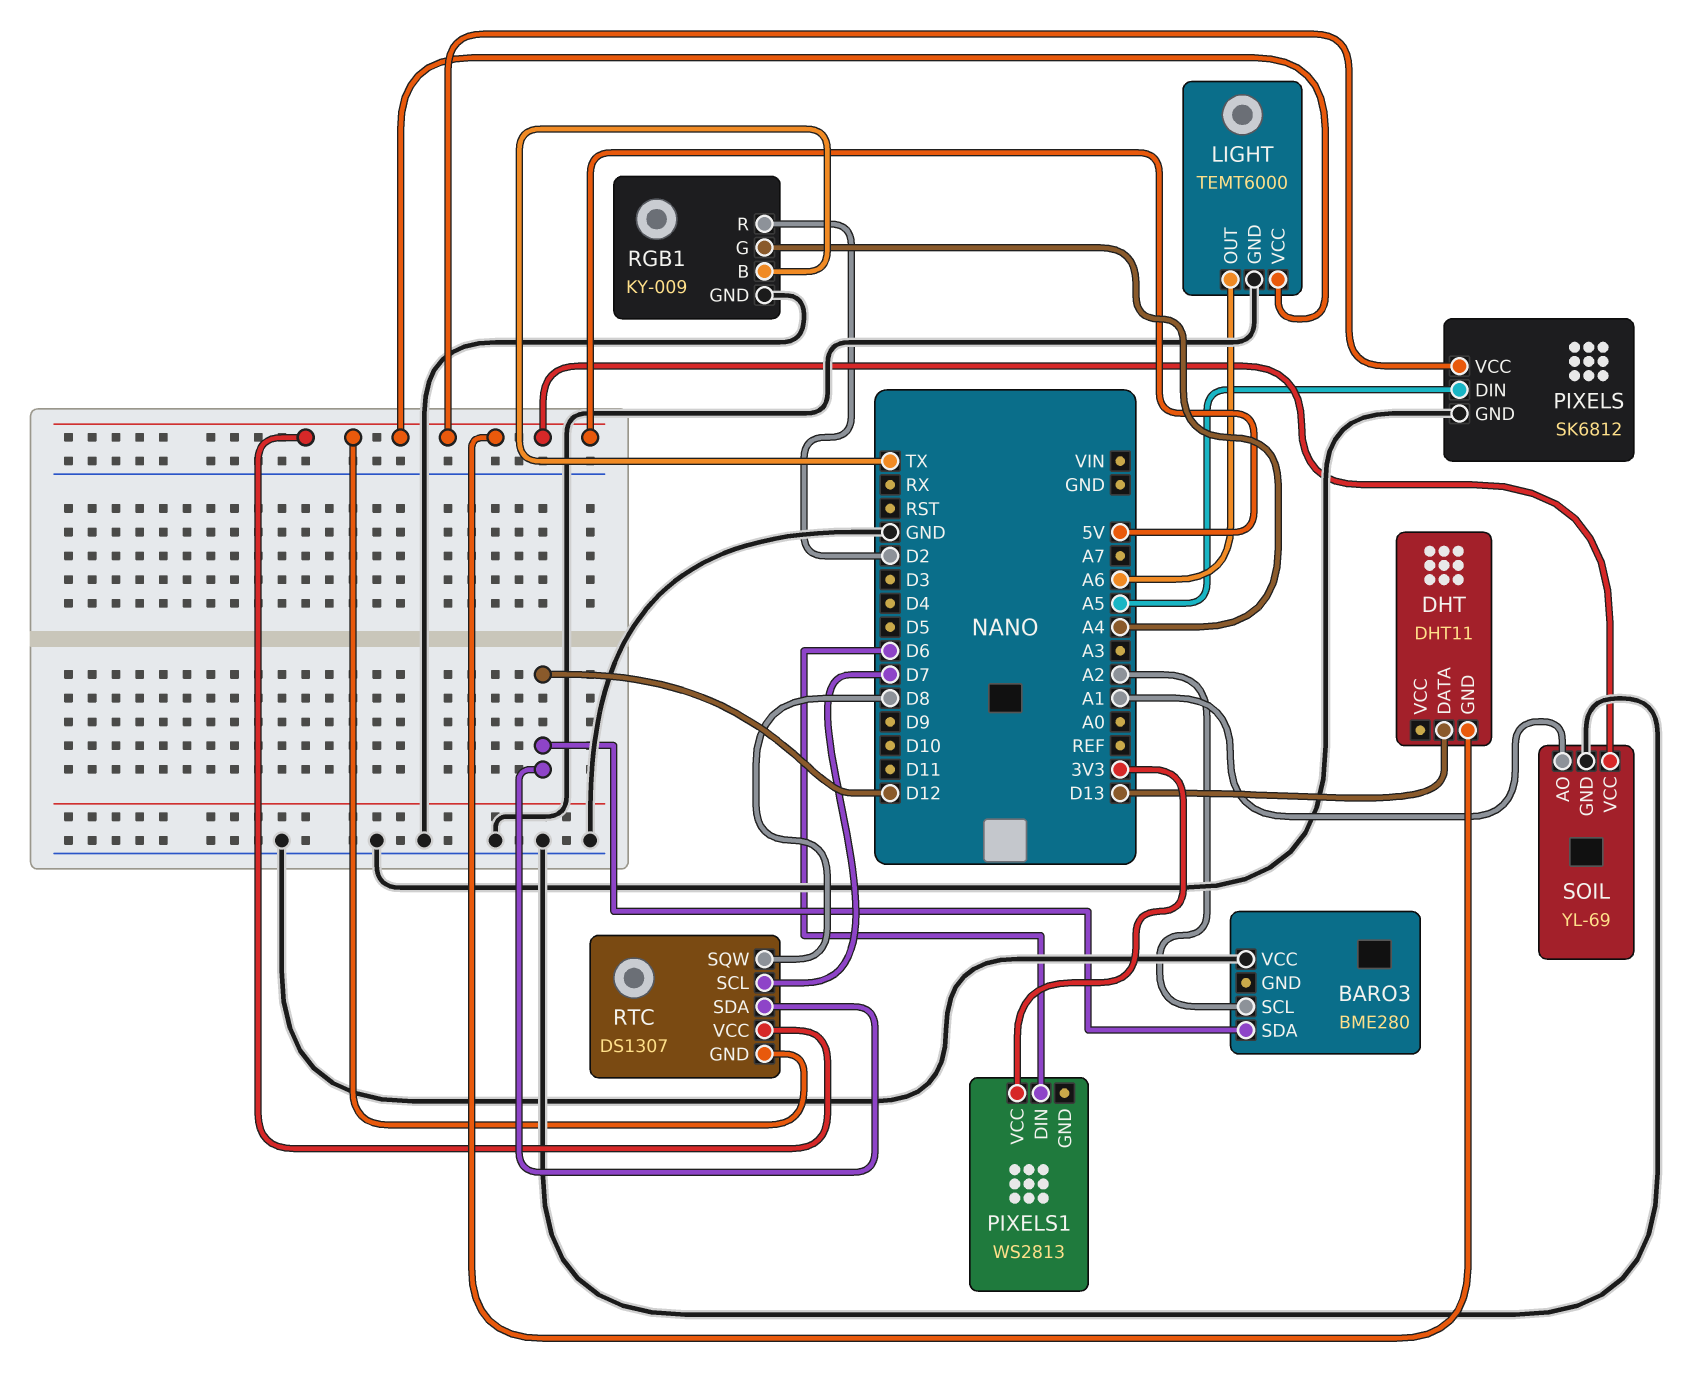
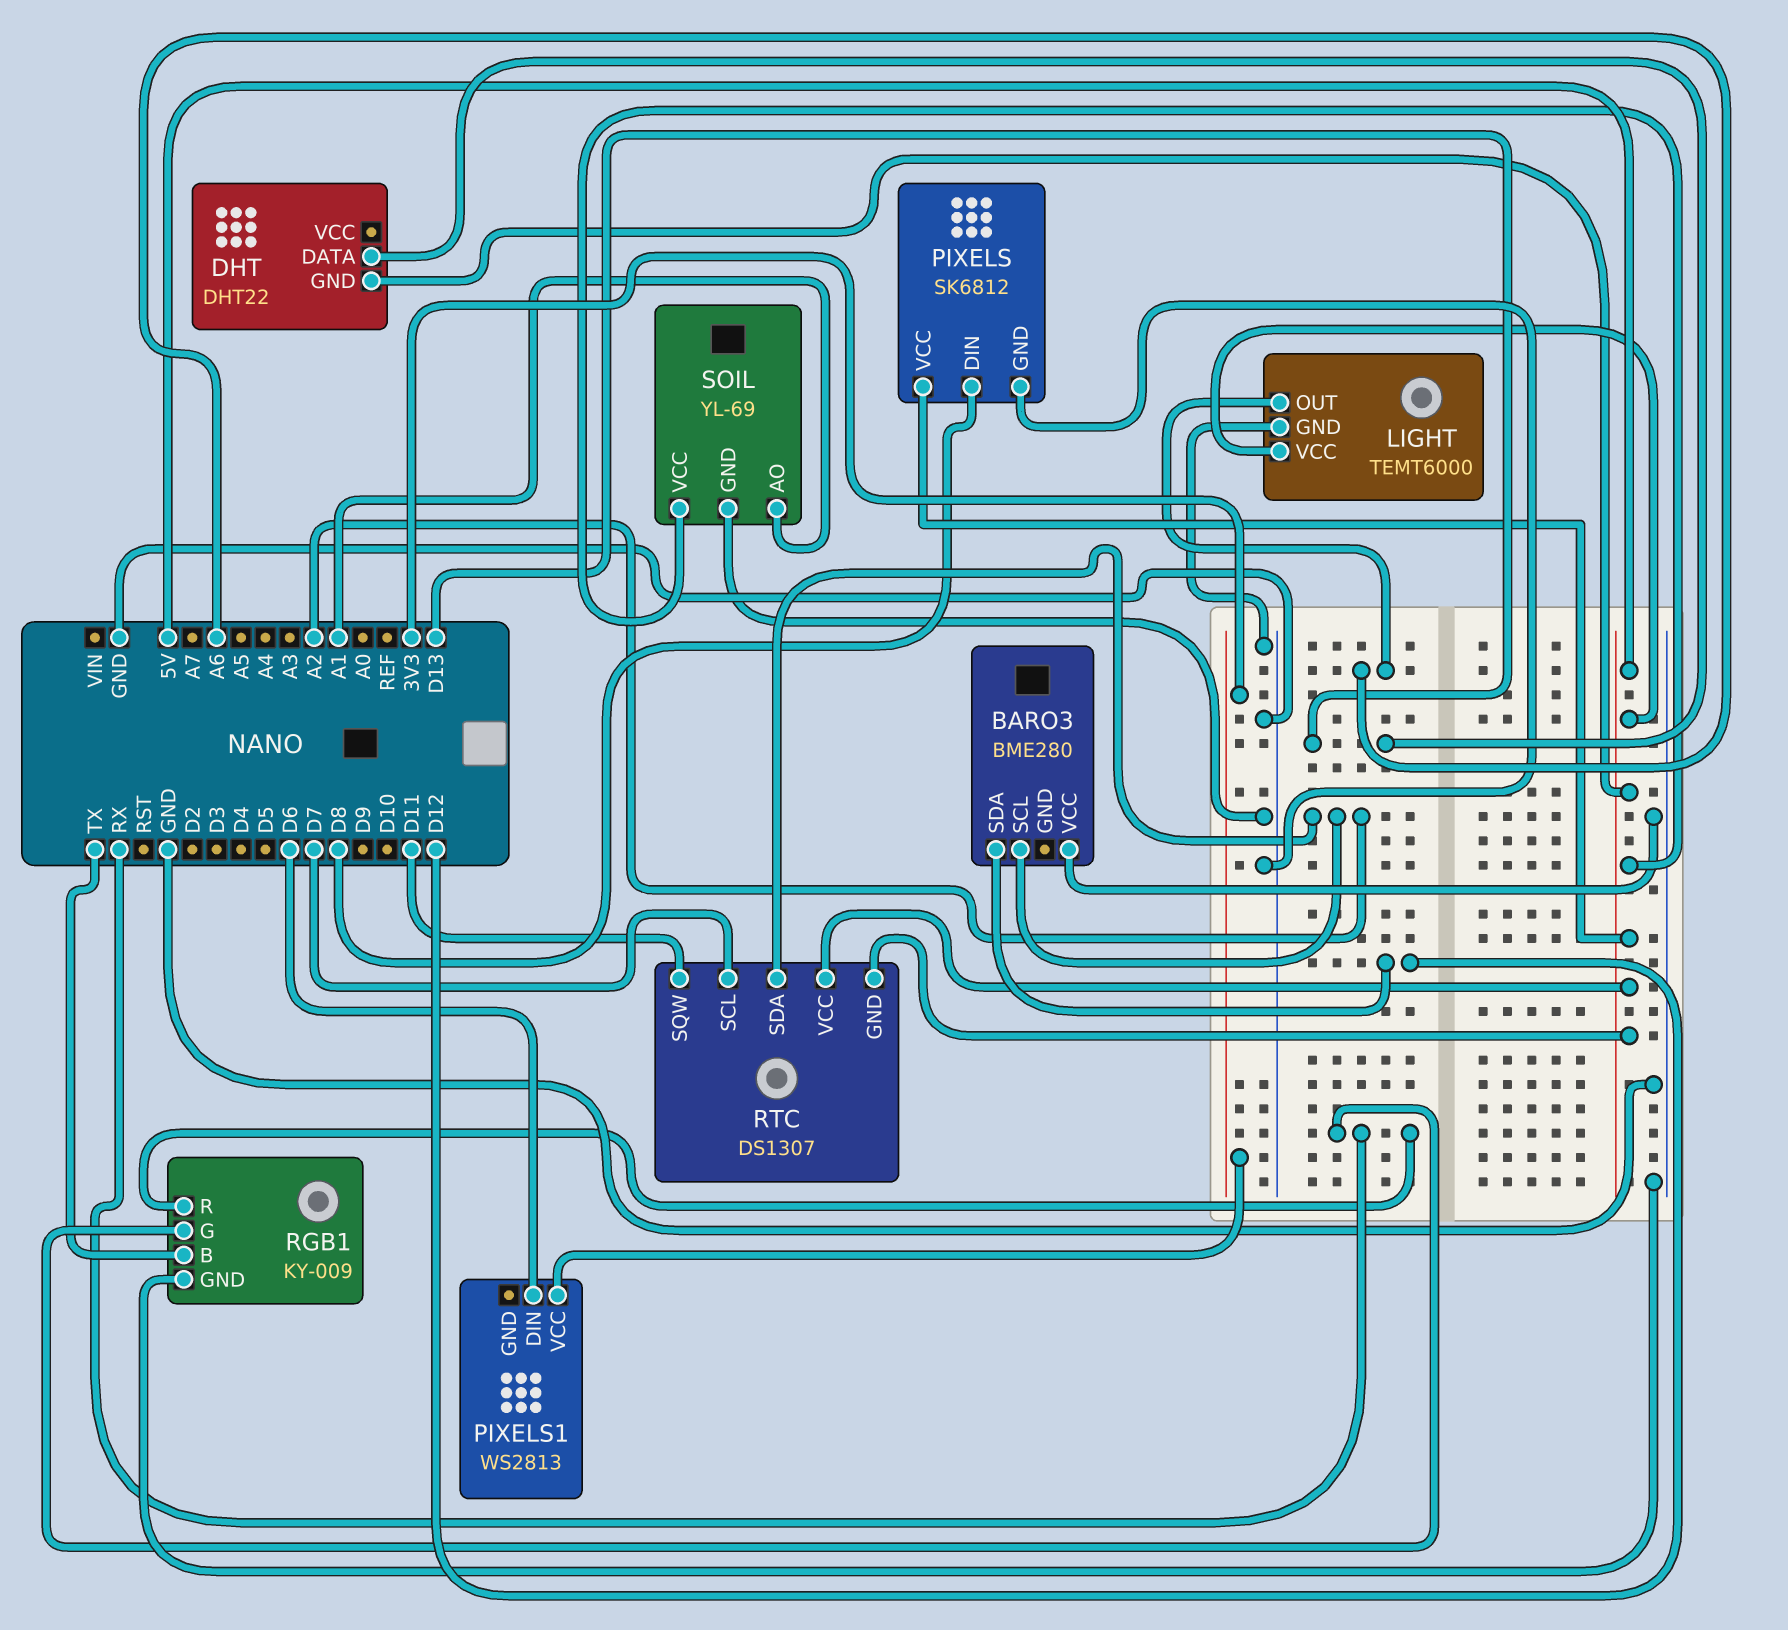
DHT: DHT11 -> DHT22
PIXELS pin DIN: A5 -> D8
RGB1 pin G: A4 -> RX
RGB1 pin R: D2 -> RX
RTC pin SDA: D12 -> A2
RTC pin SQW: D8 -> D11

